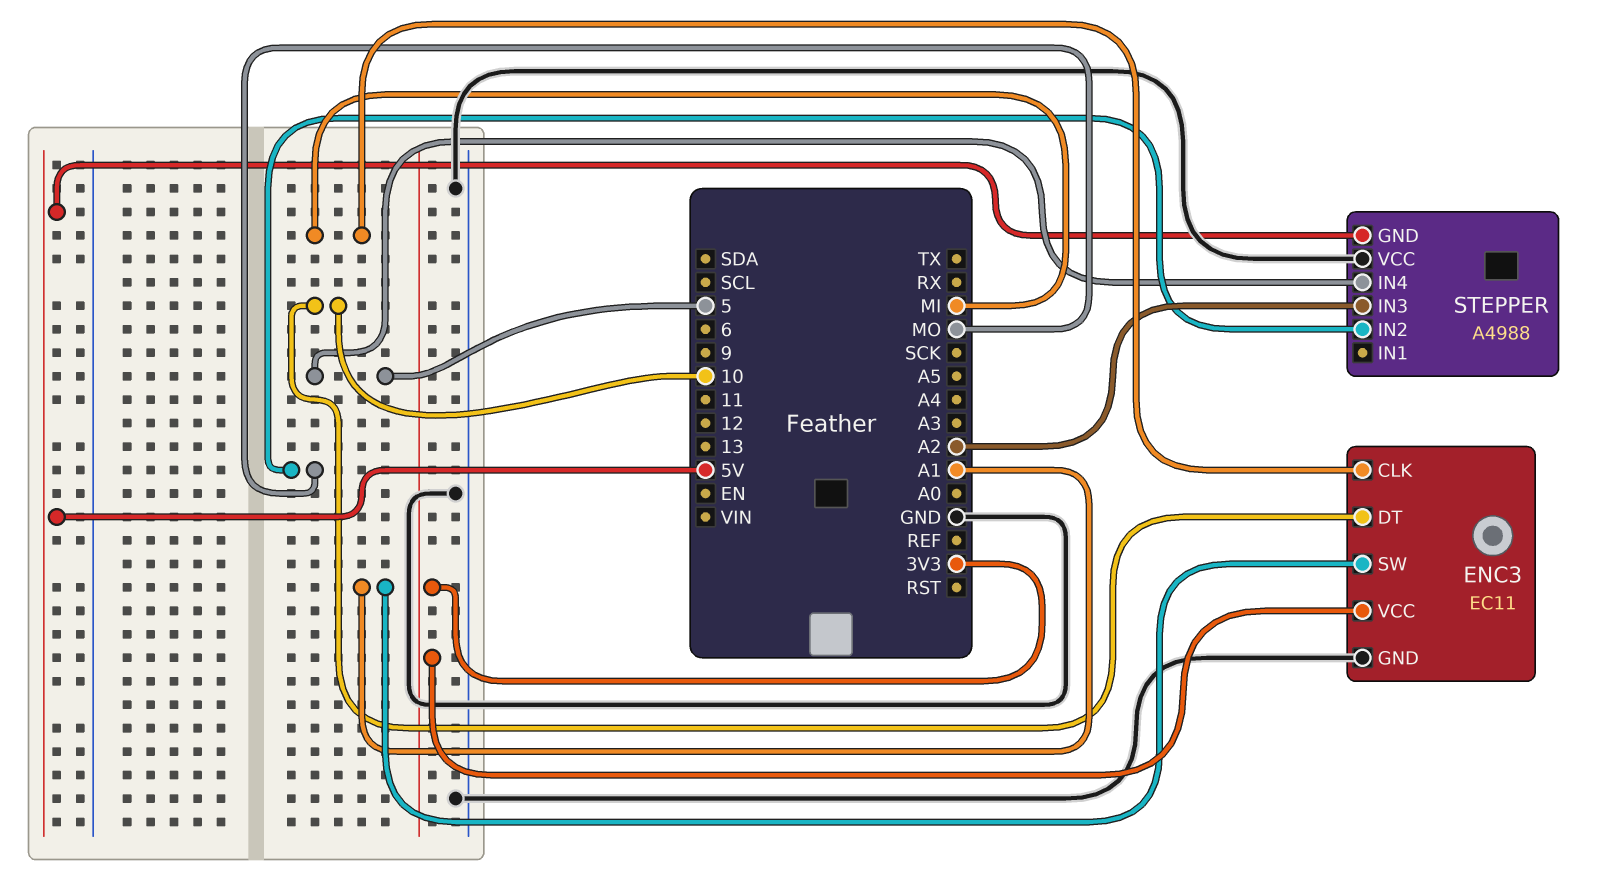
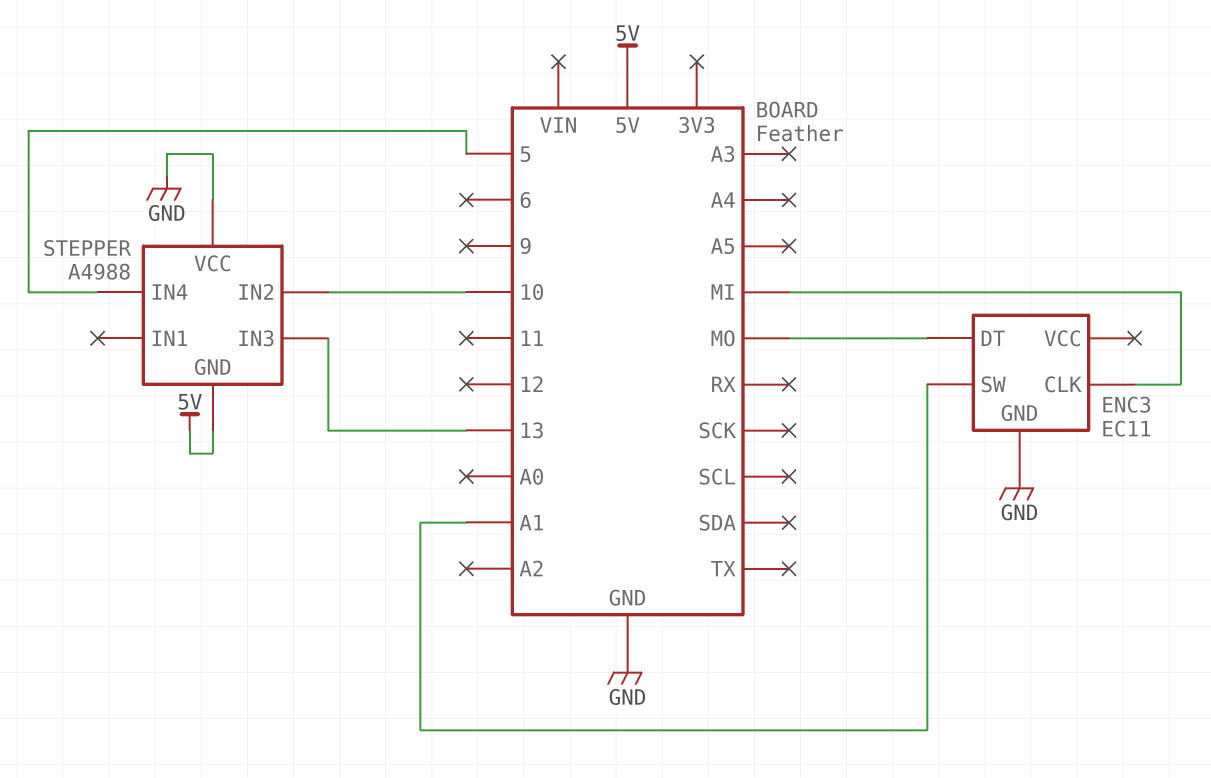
ENC3 pin DT: 10 -> MO
ENC3 pin VCC: 3V3 -> none
STEPPER pin IN2: MO -> 10
STEPPER pin IN3: A2 -> 13

